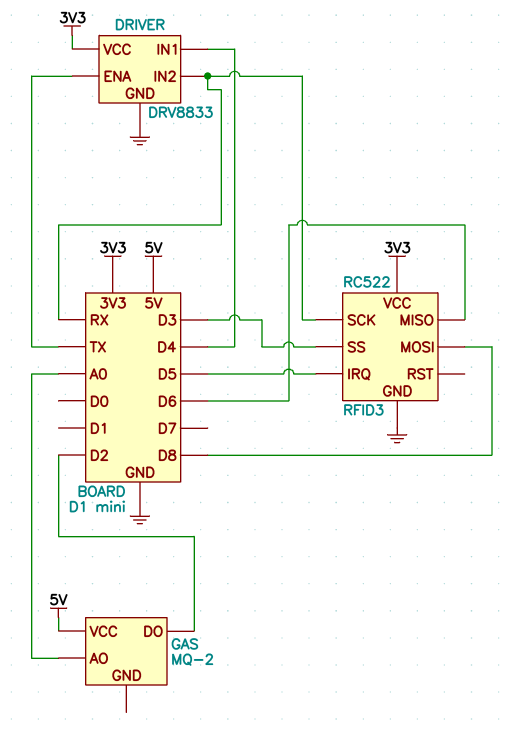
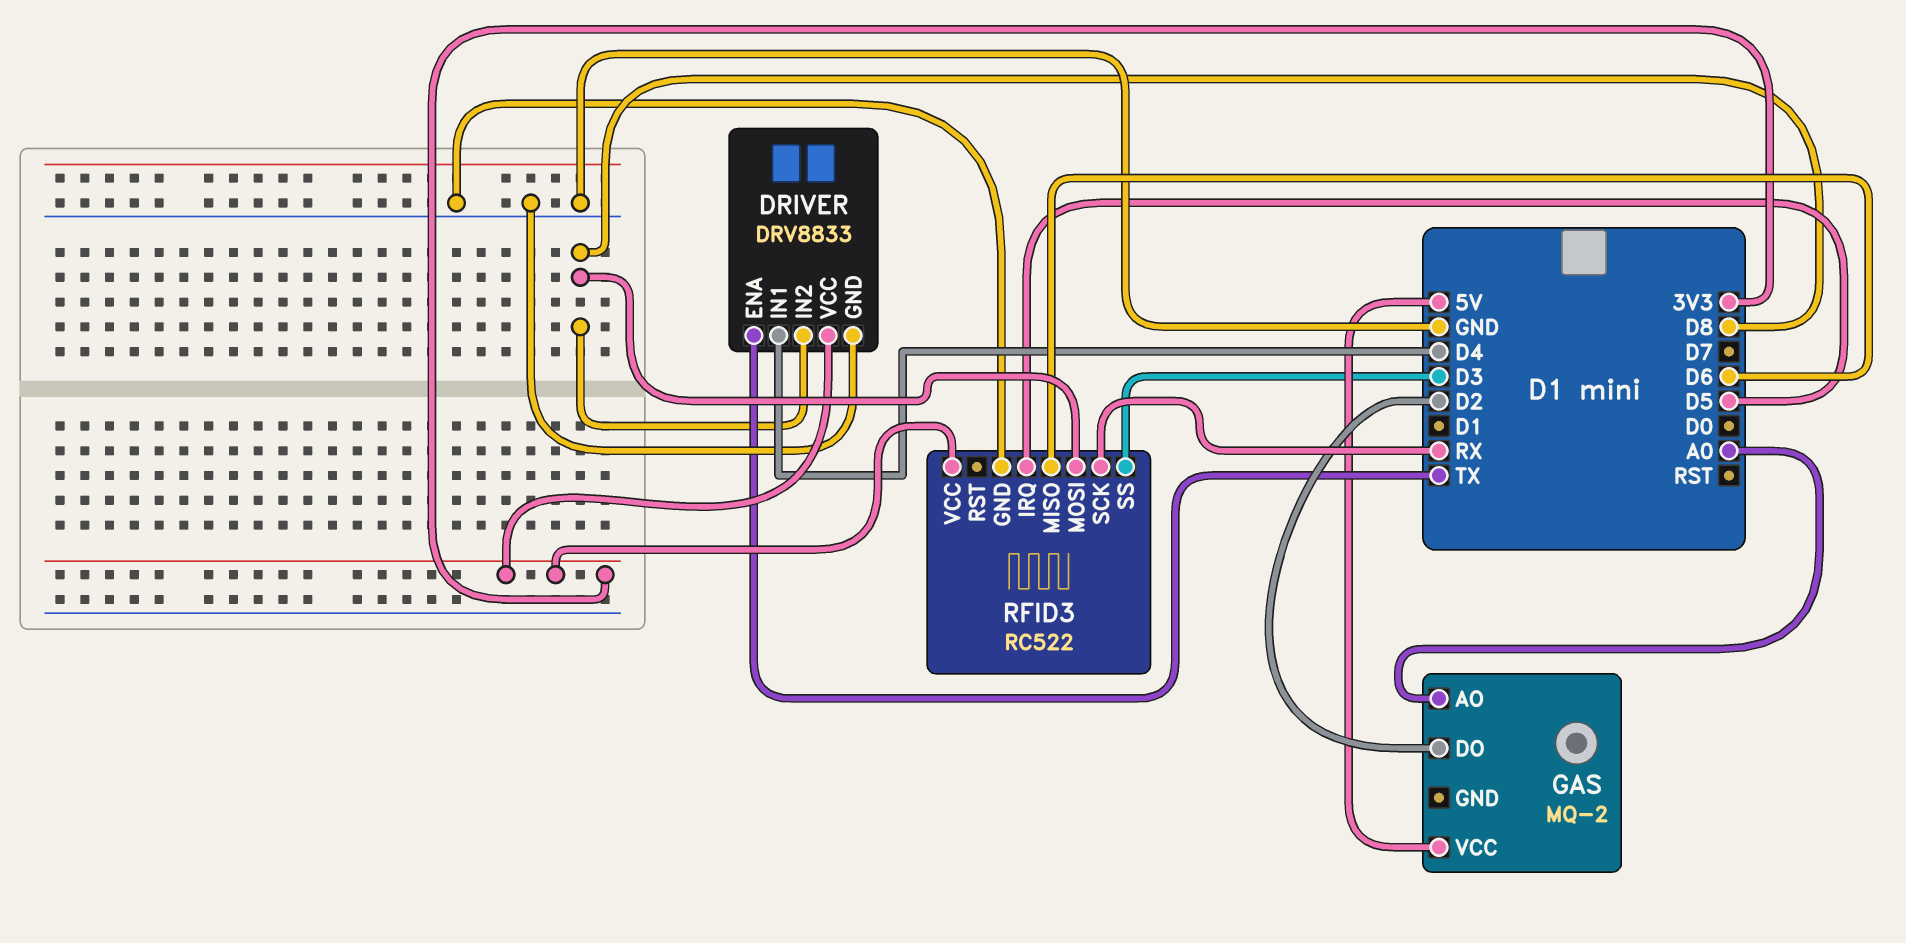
DRIVER pin IN2: RX -> D8

